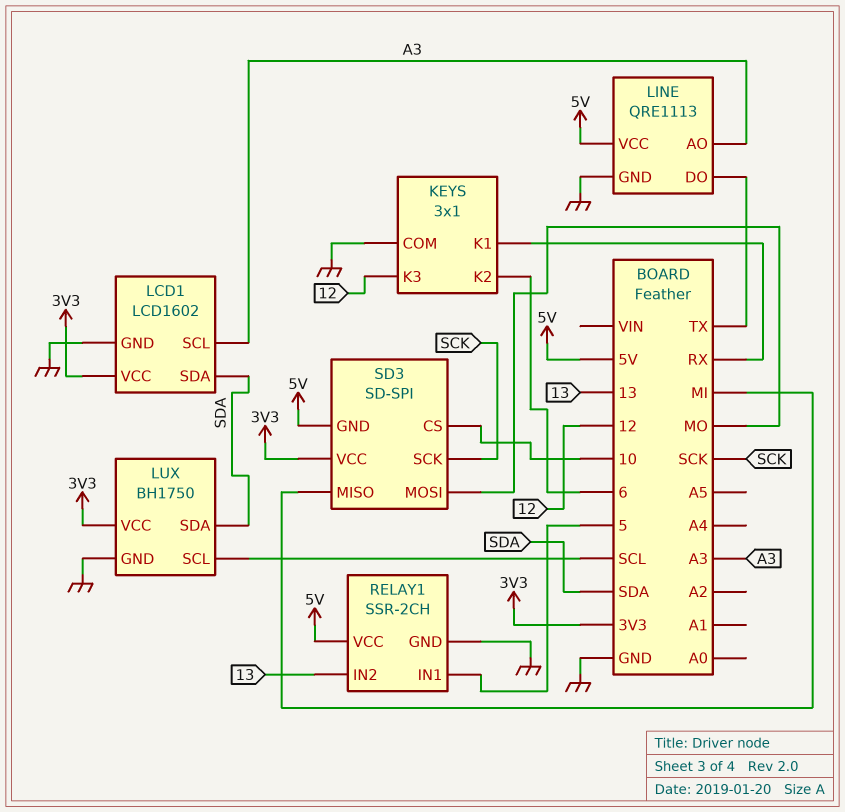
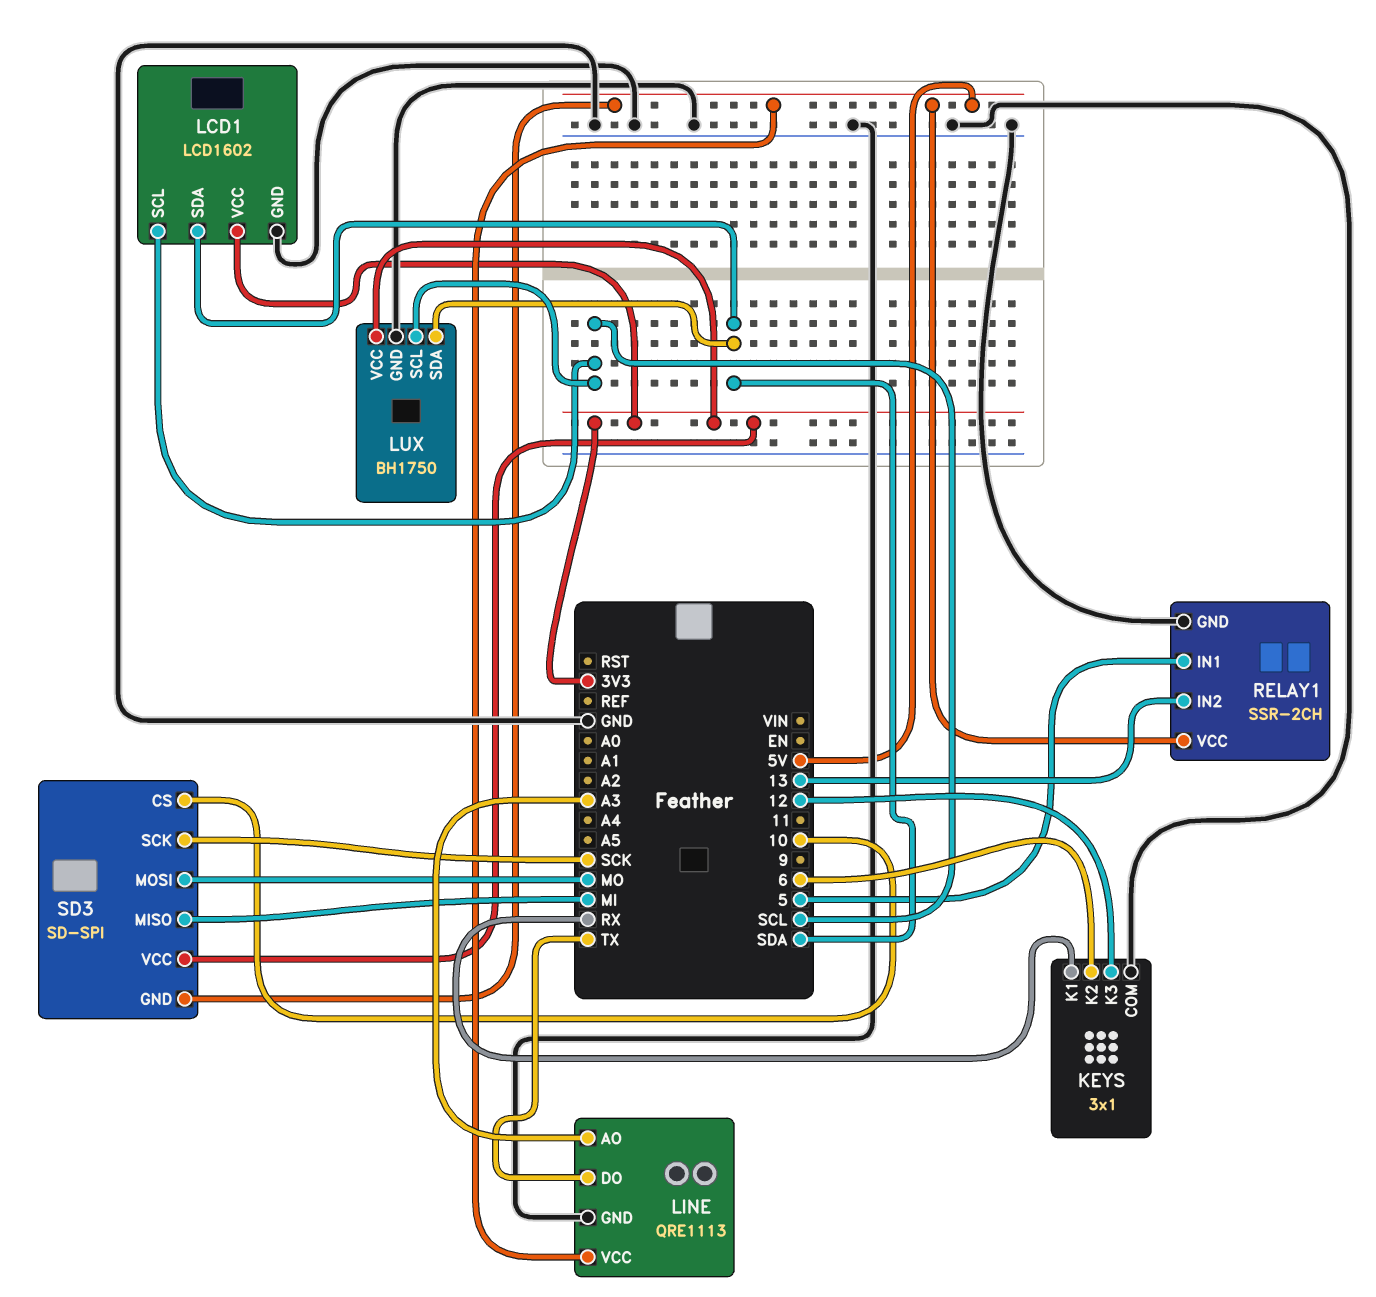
LCD1 pin SCL: A3 -> SCL

